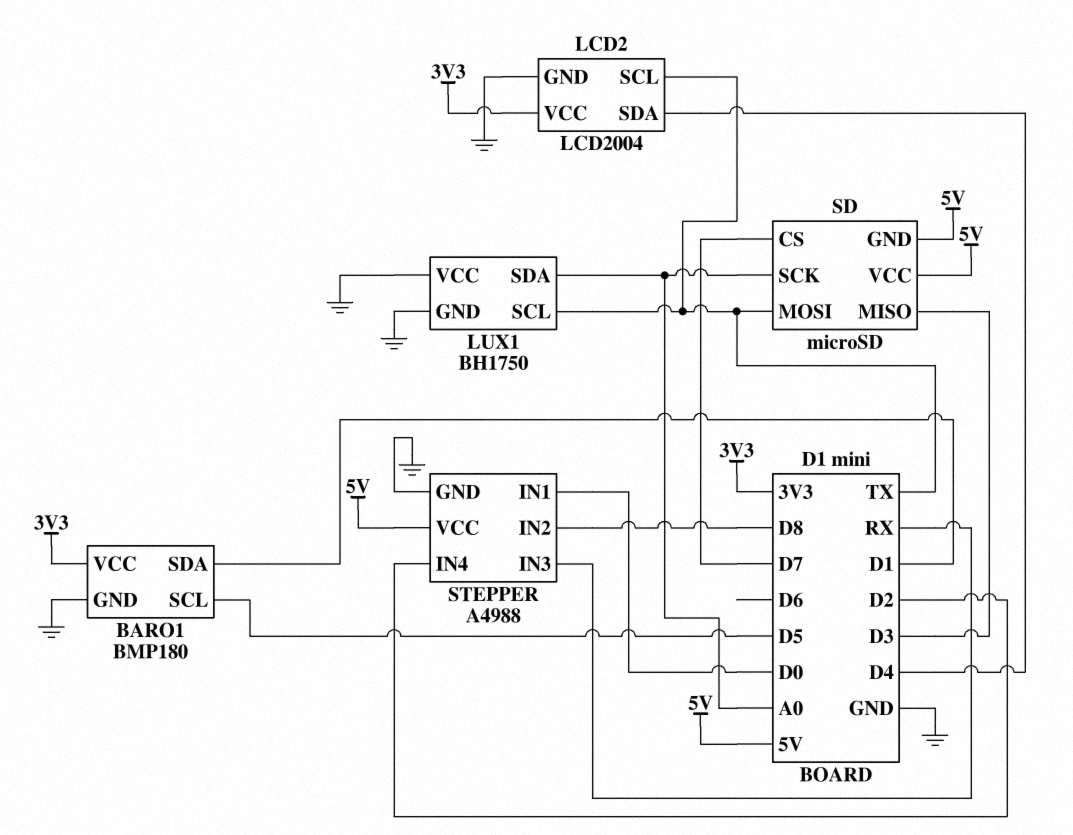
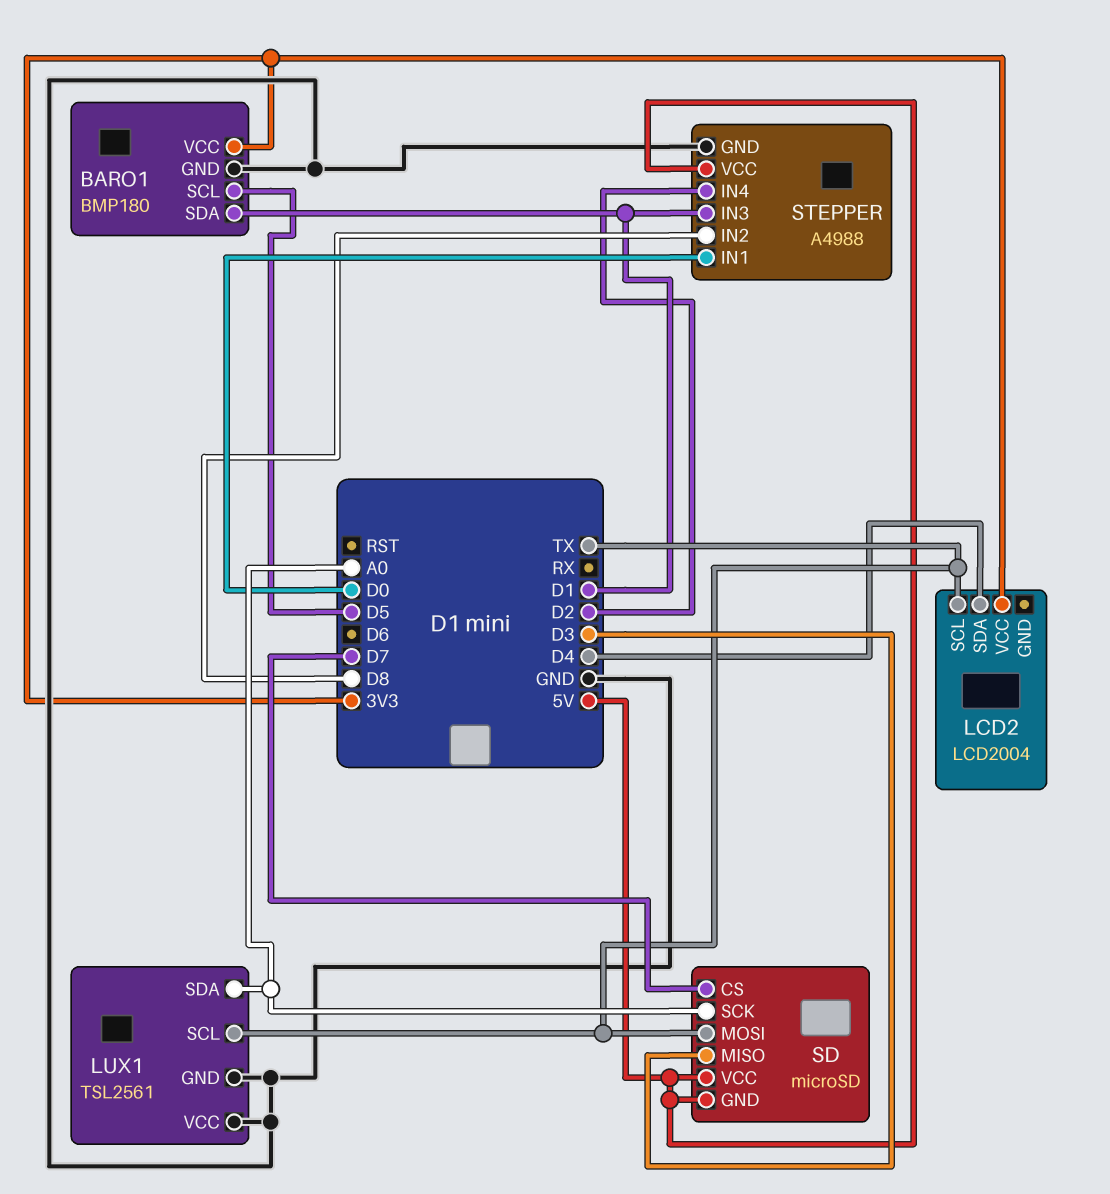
LCD2 pin GND: GND -> none
LUX1: BH1750 -> TSL2561
STEPPER pin IN3: RX -> D1

